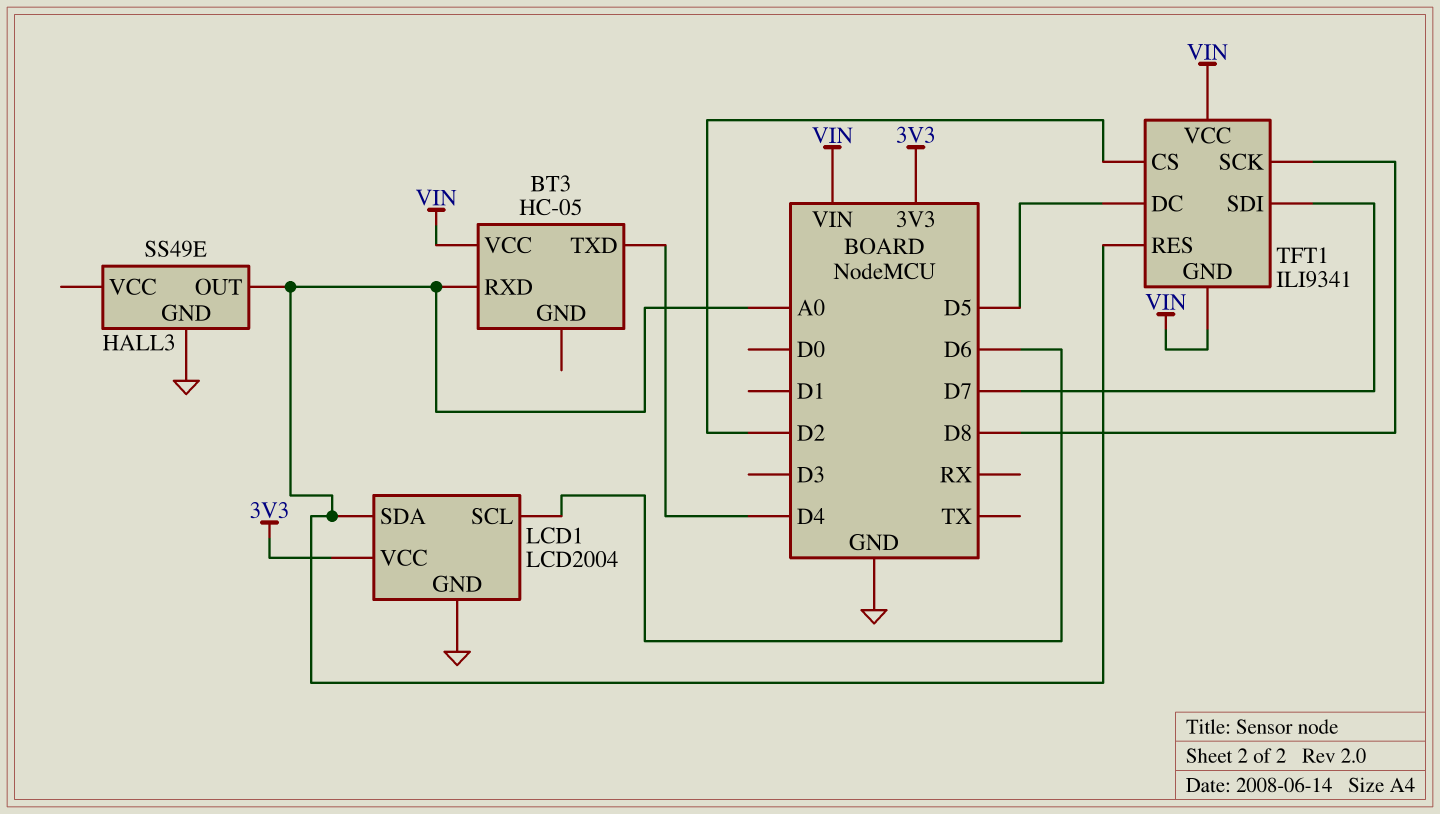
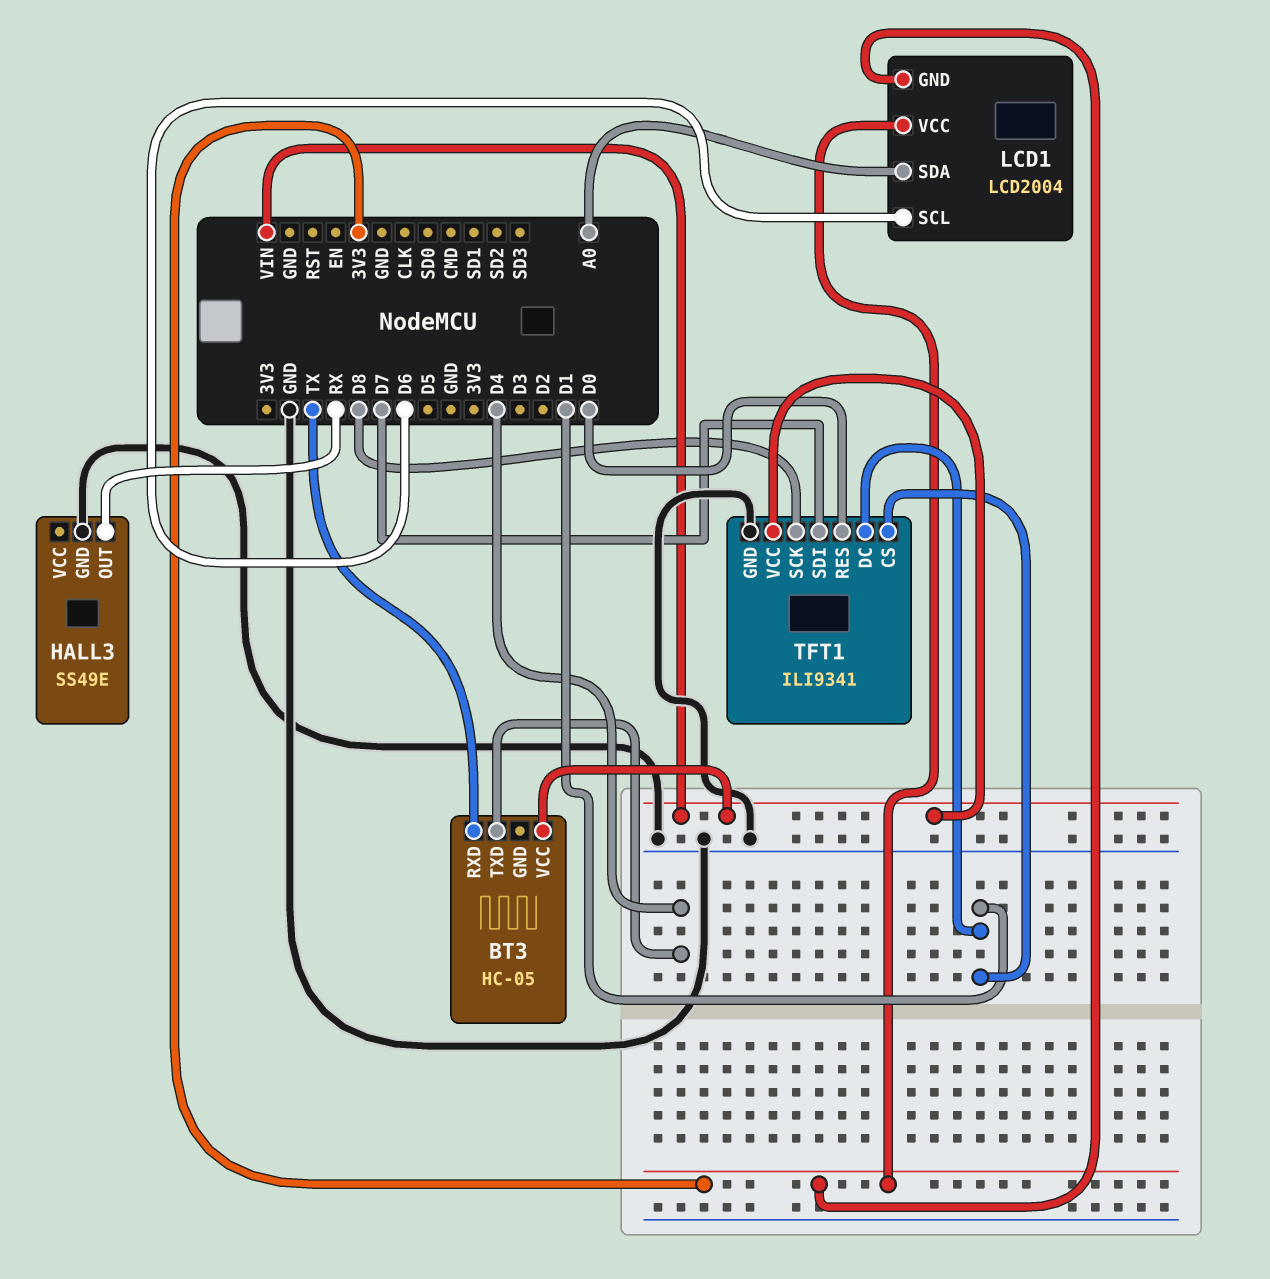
BT3 pin RXD: A0 -> TX
HALL3 pin OUT: A0 -> RX
LCD1 pin GND: GND -> 3V3
TFT1 pin CS: D2 -> D1
TFT1 pin DC: D5 -> D1
TFT1 pin GND: VIN -> GND
TFT1 pin RES: A0 -> D0

